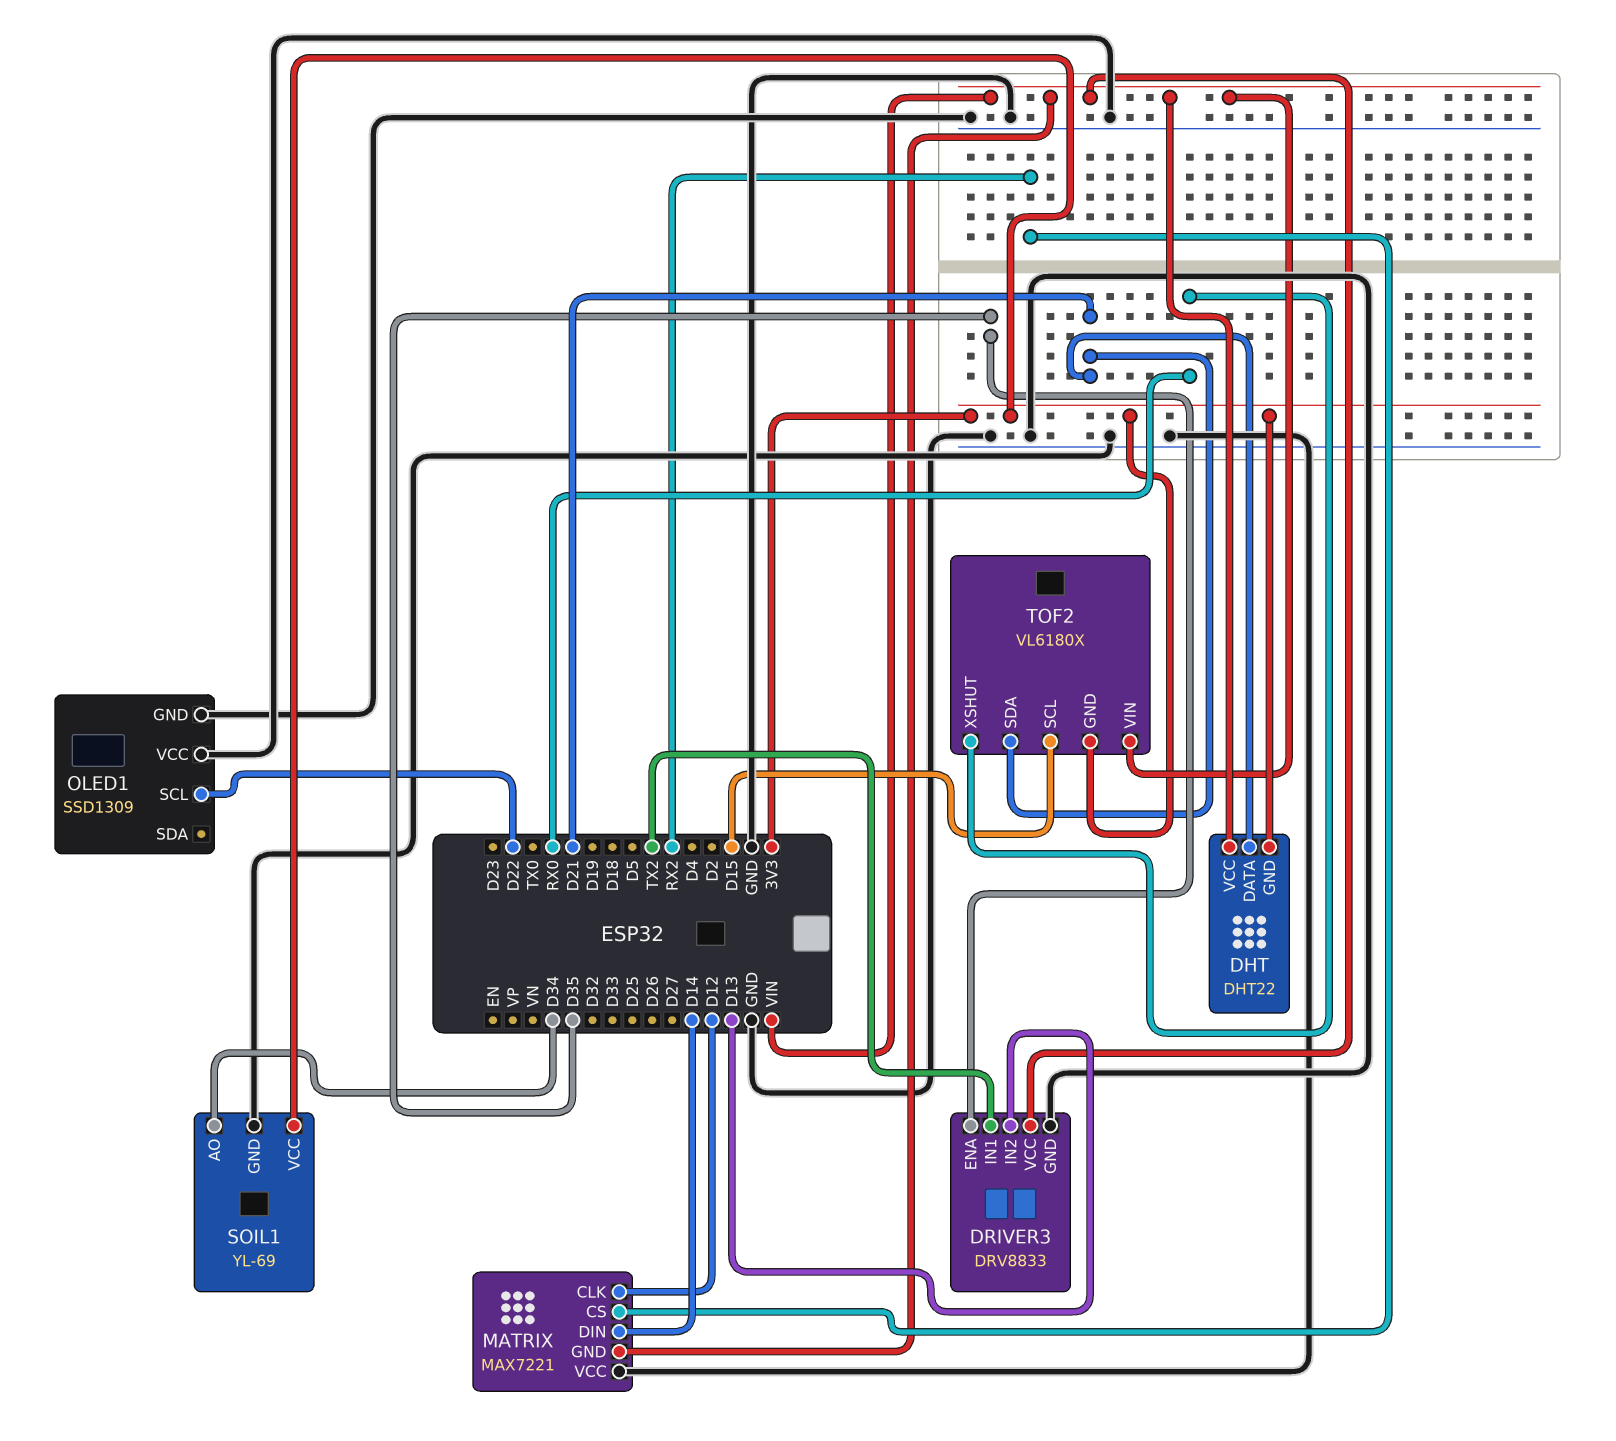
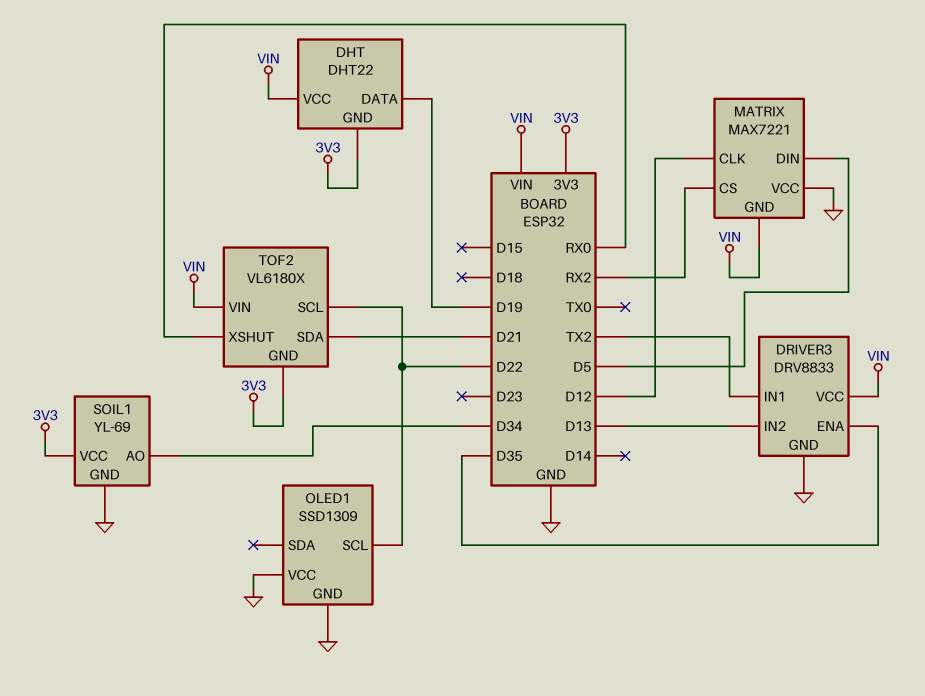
DHT pin DATA: D21 -> D19
MATRIX pin DIN: D14 -> D5
TOF2 pin SCL: D15 -> D22

